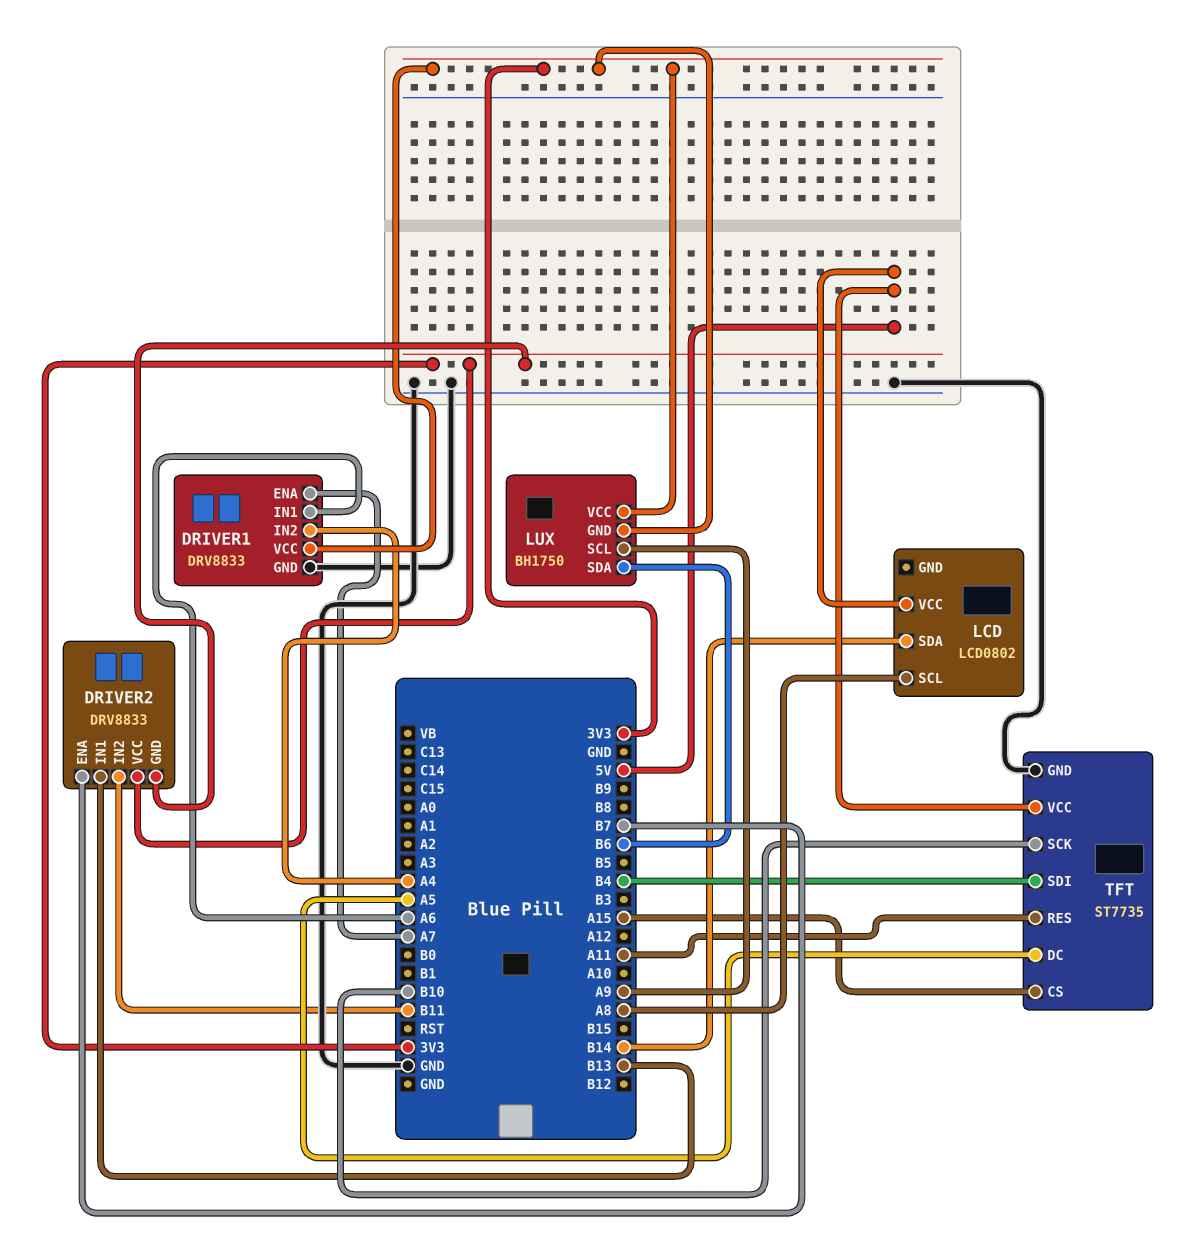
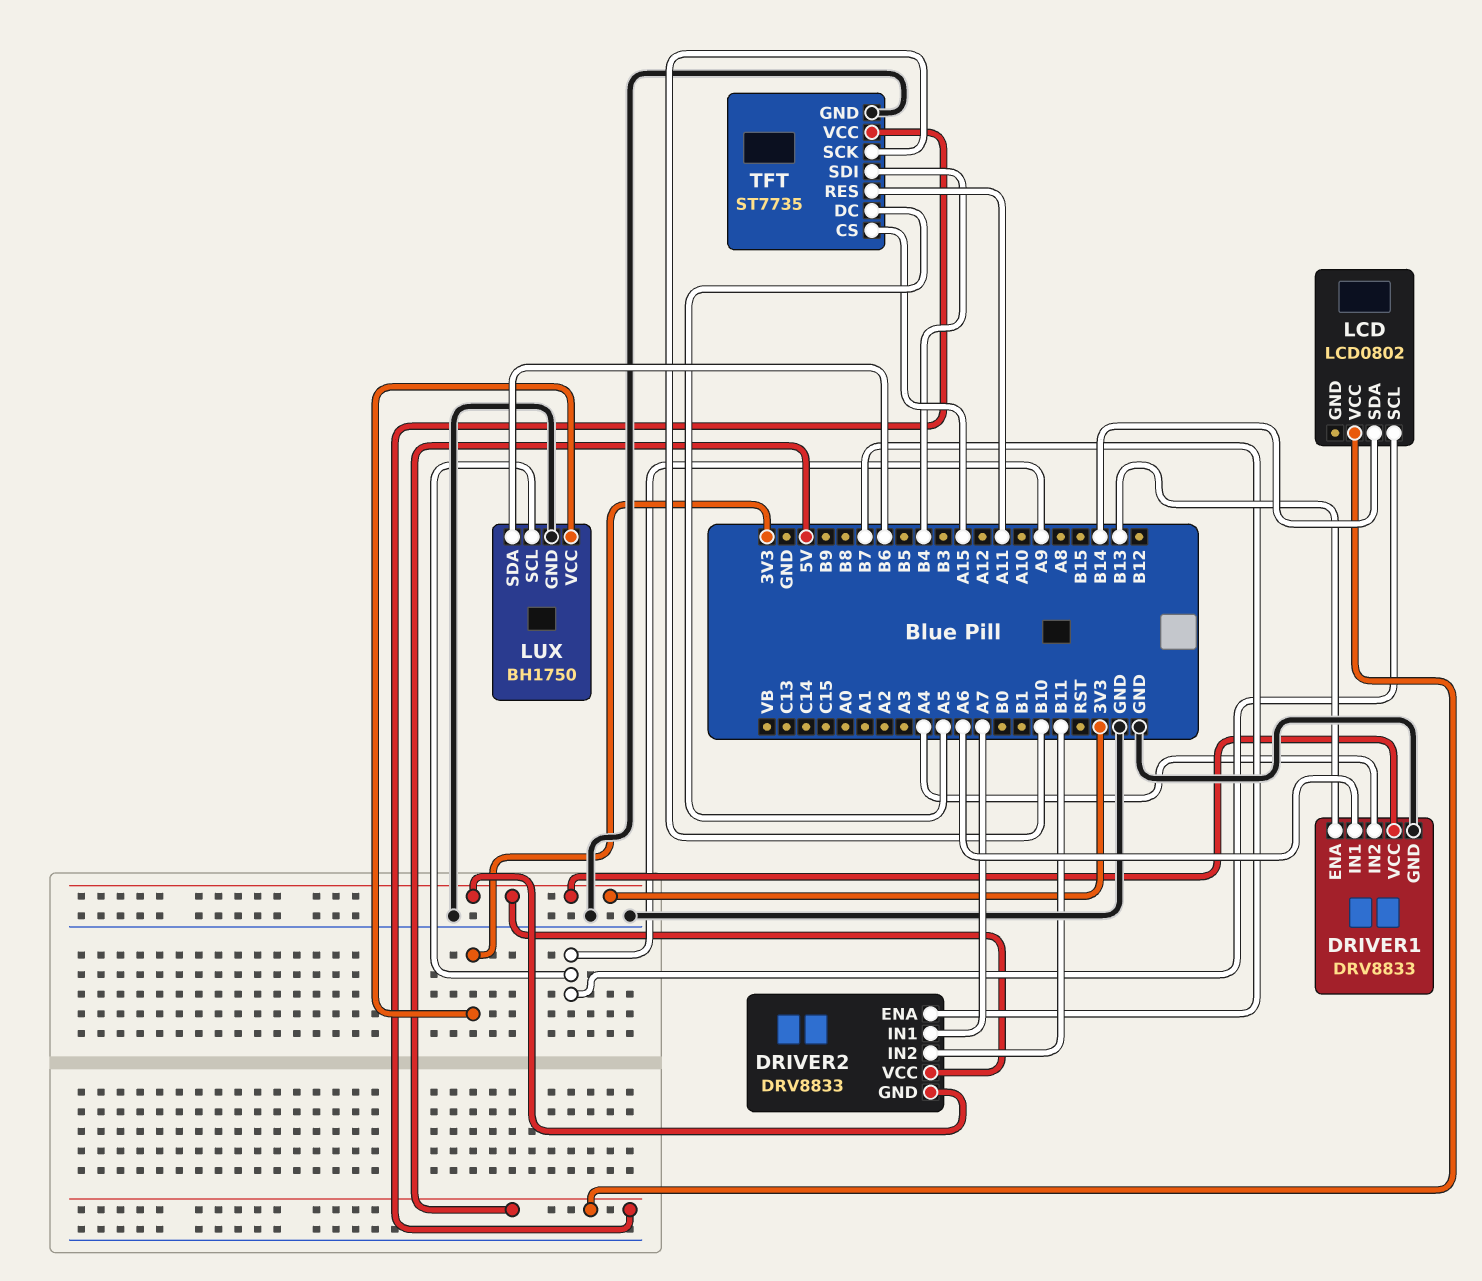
DRIVER1 pin ENA: A7 -> B13
DRIVER2 pin IN1: B13 -> A7
LCD pin SCL: A8 -> A9
LUX pin GND: 3V3 -> GND

